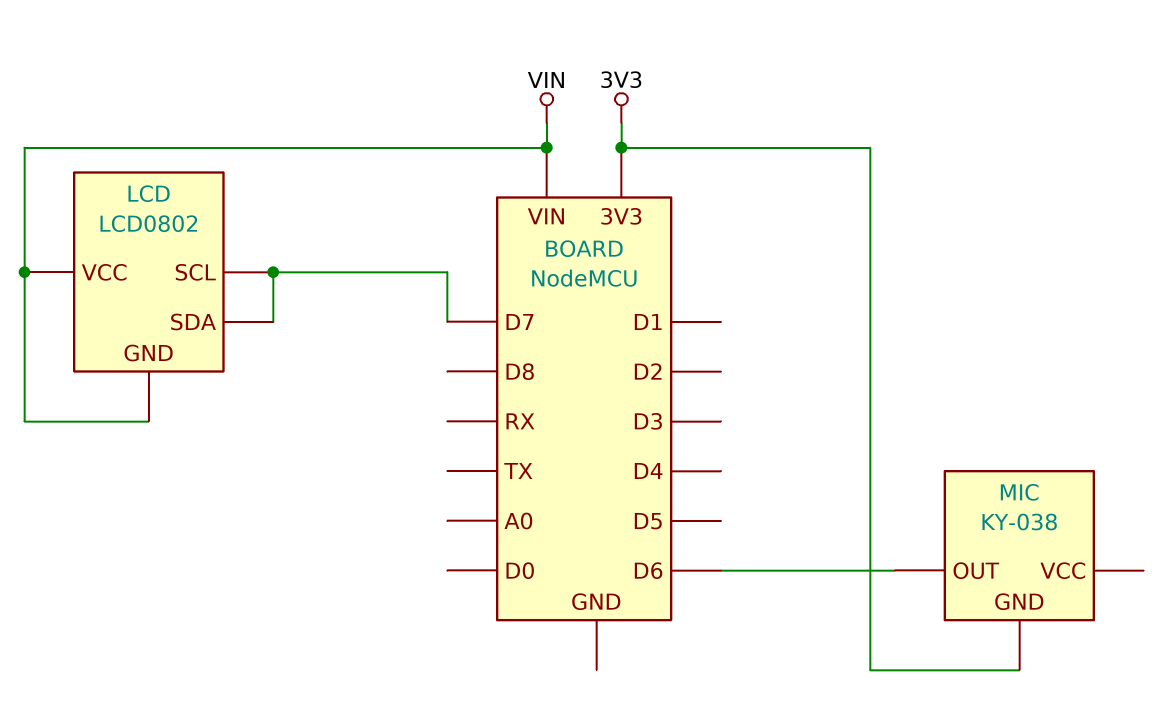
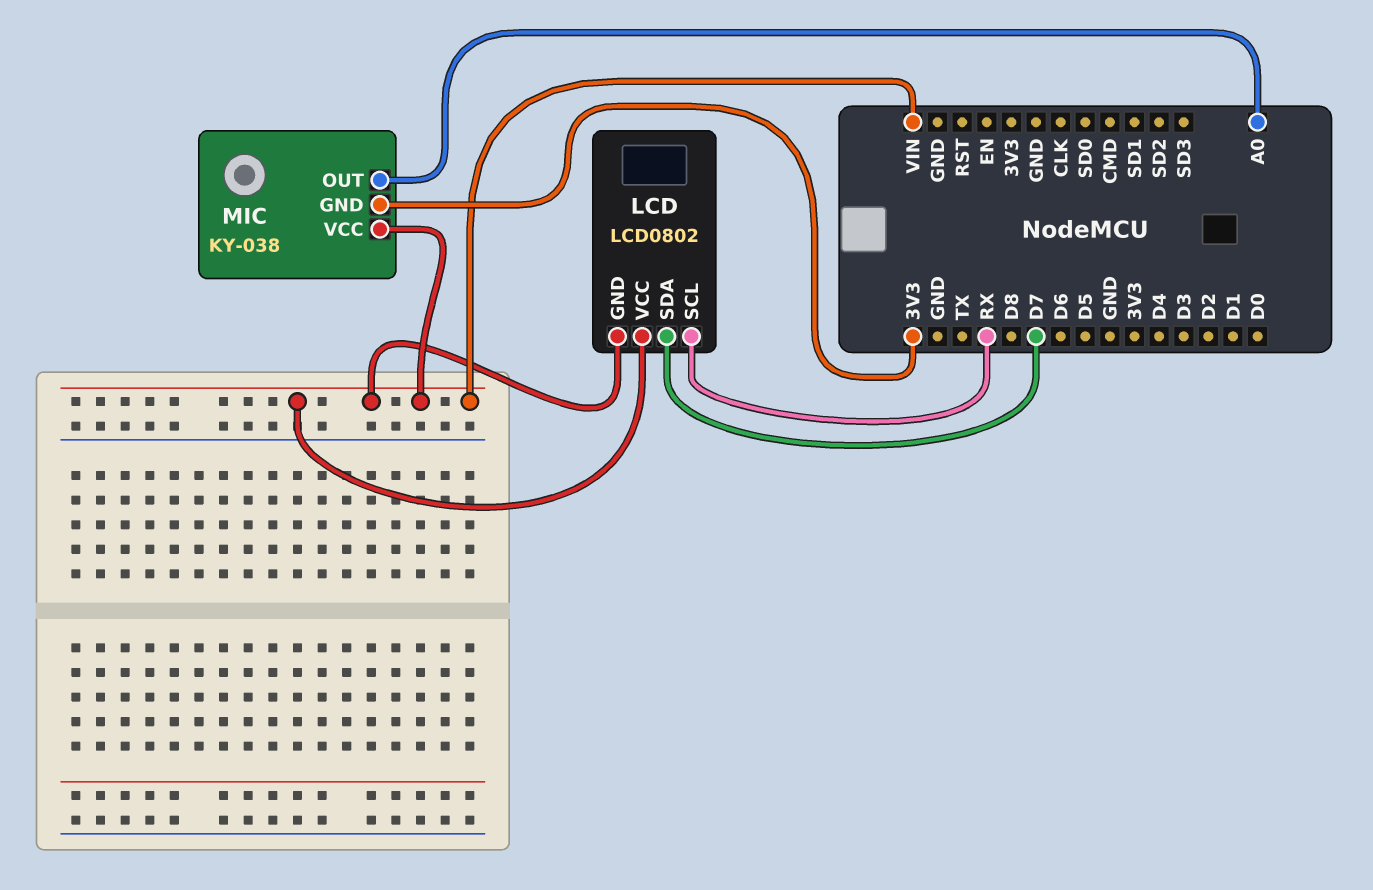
LCD pin SCL: D7 -> RX
MIC pin OUT: D6 -> A0
MIC pin VCC: none -> VIN

